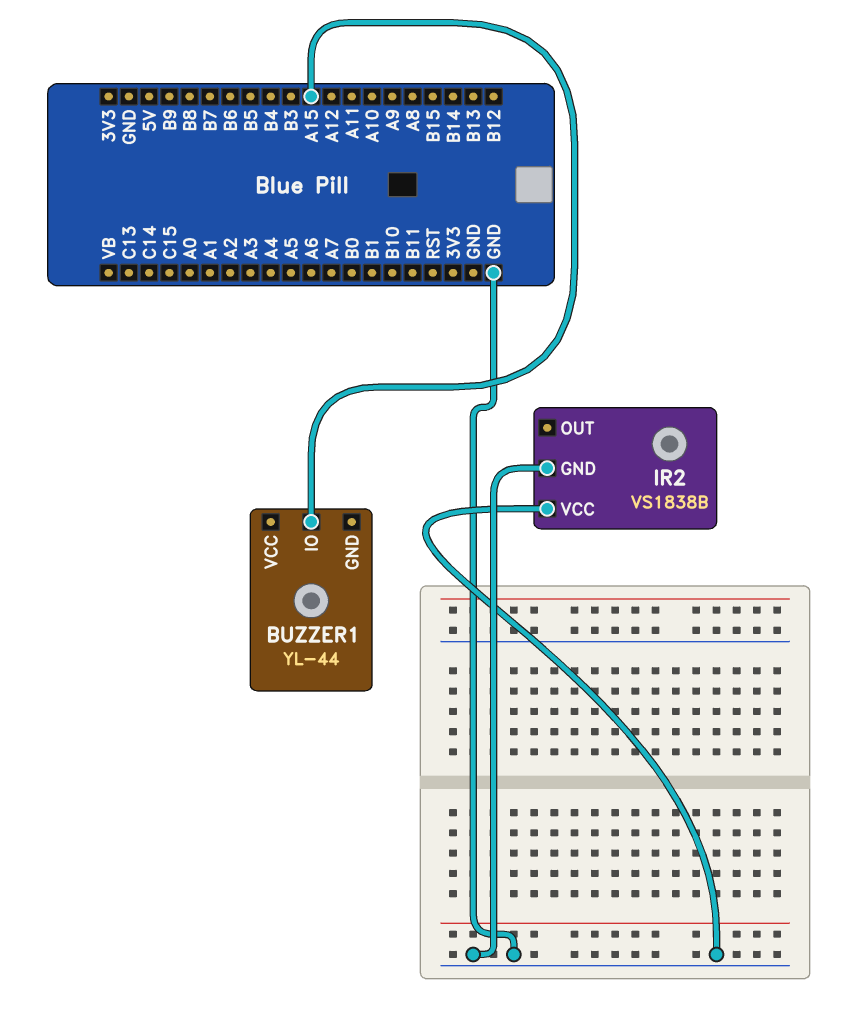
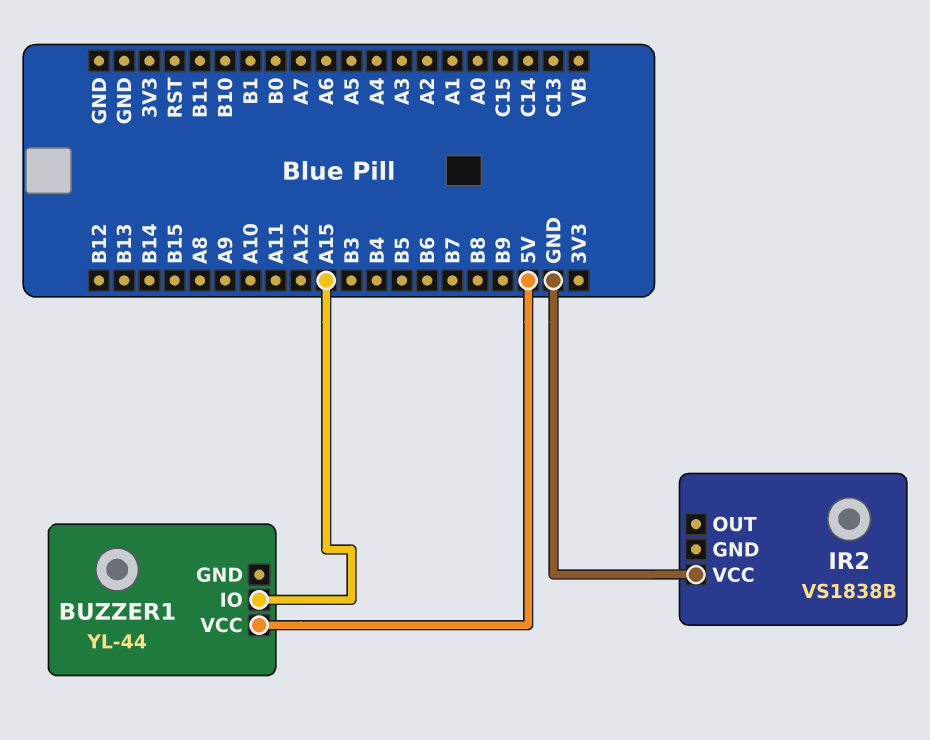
BUZZER1 pin VCC: none -> 5V
IR2 pin GND: GND -> none

